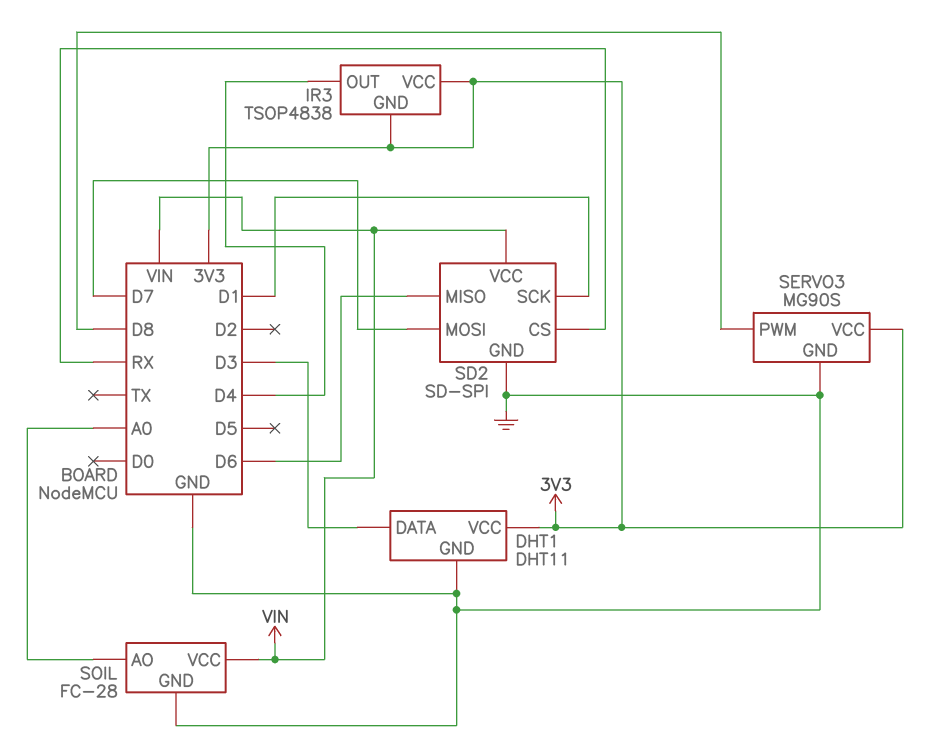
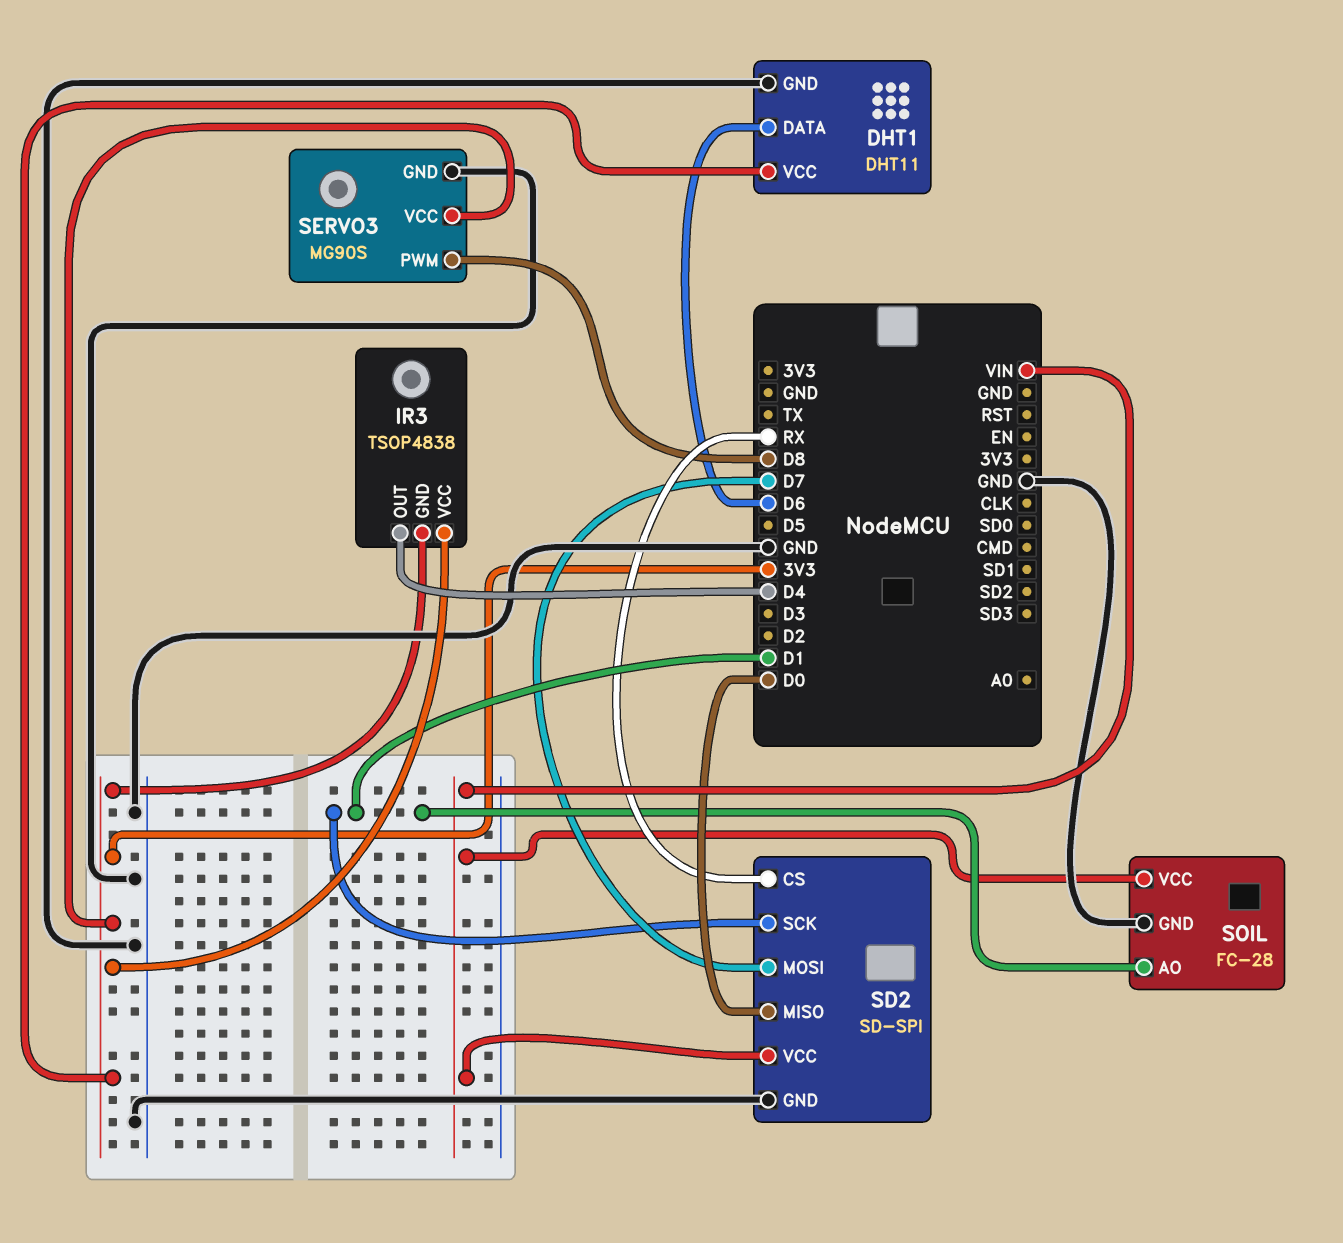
DHT1 pin DATA: D3 -> D6
SD2 pin MISO: D6 -> D0
SOIL pin AO: A0 -> D1

